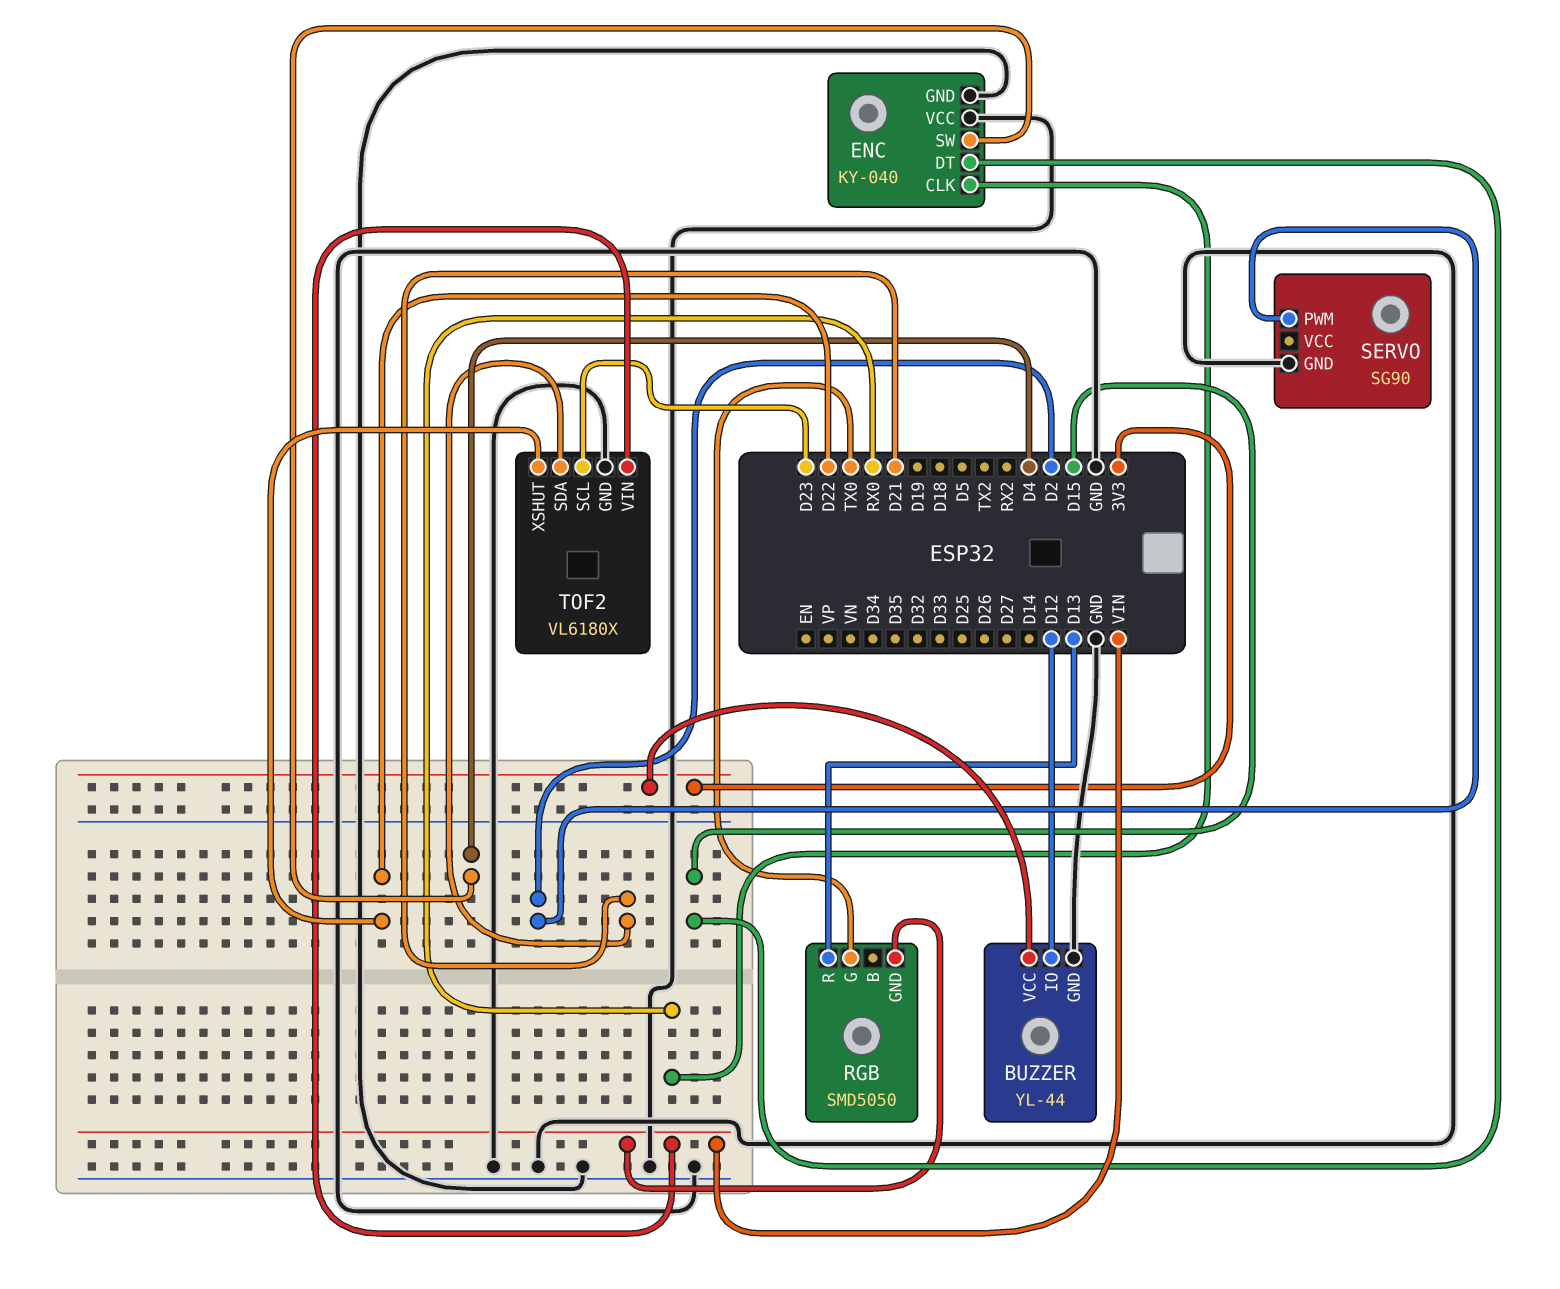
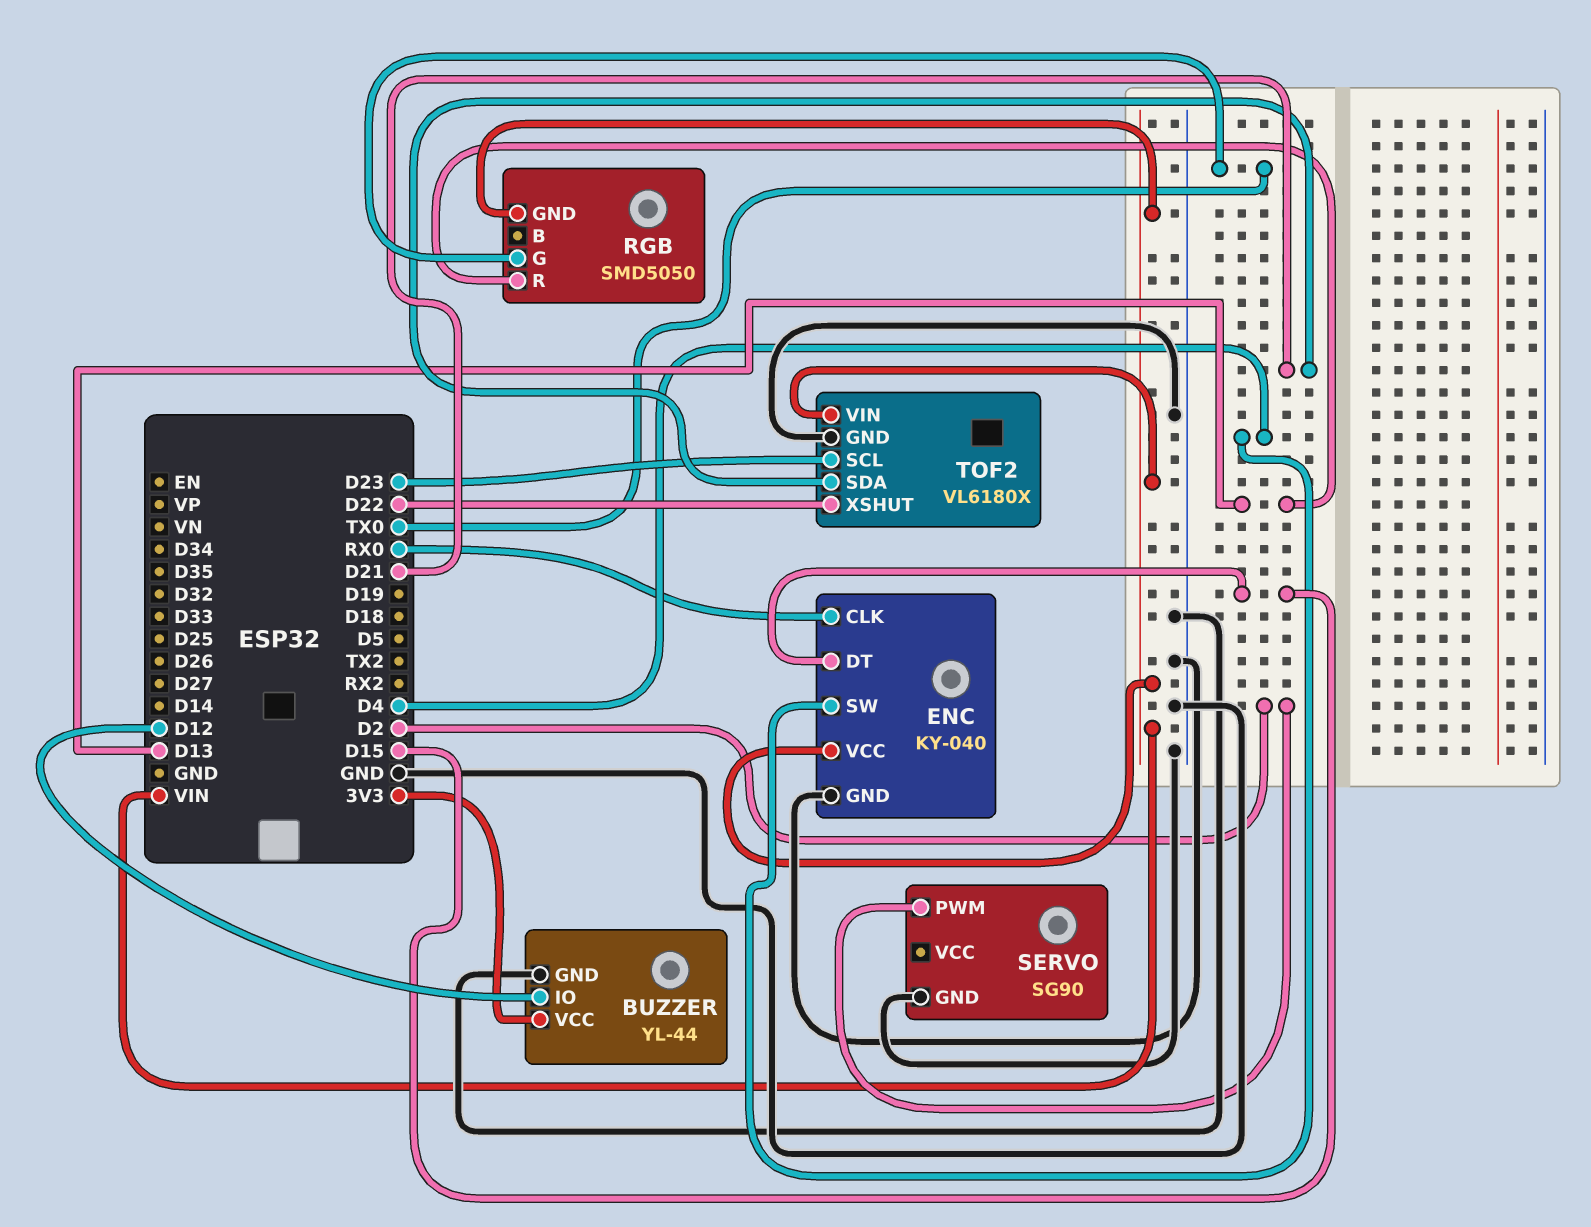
ENC pin VCC: GND -> VIN

